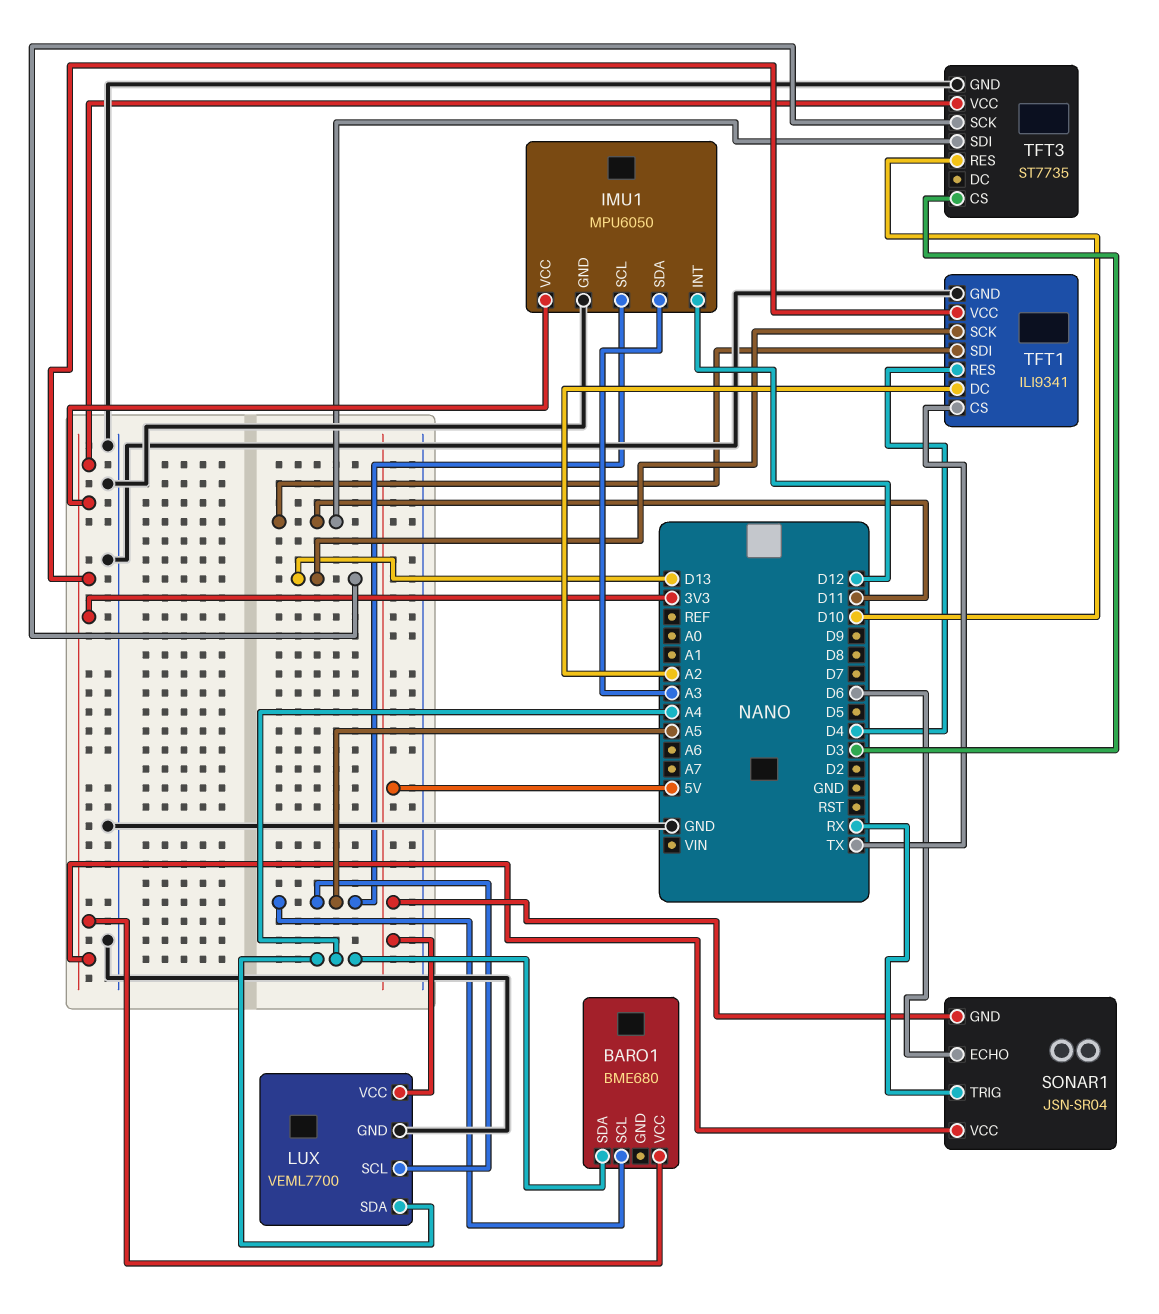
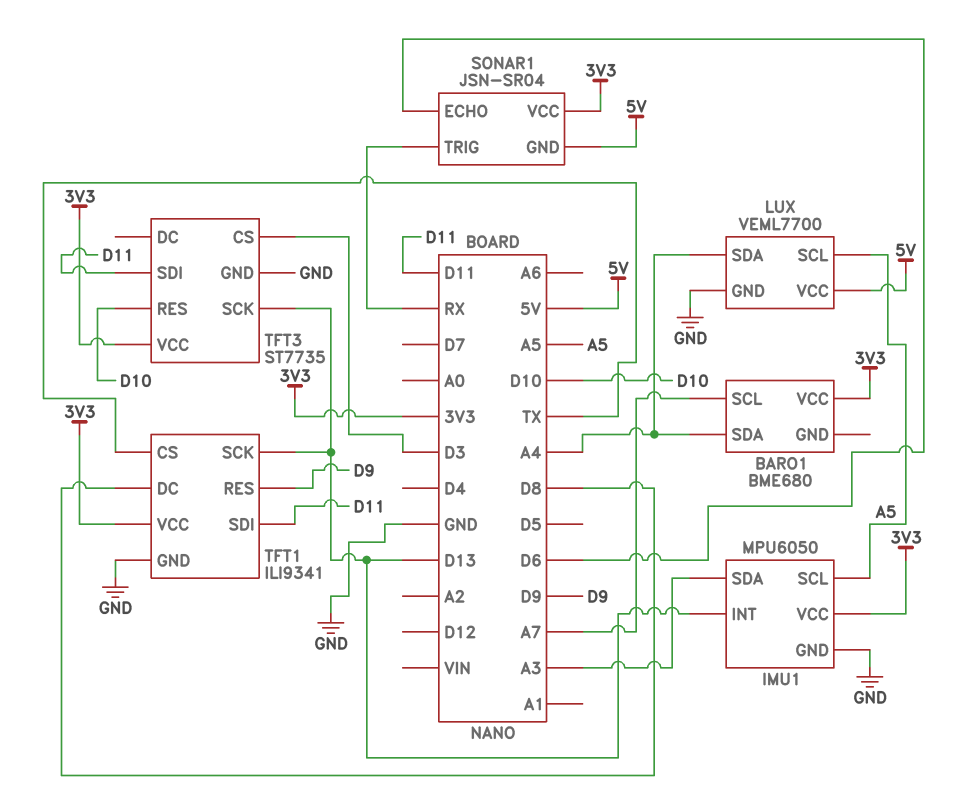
BARO1 pin SCL: A5 -> A7
IMU1 pin INT: D12 -> D13
TFT1 pin DC: A2 -> D8
TFT1 pin RES: D4 -> D9

